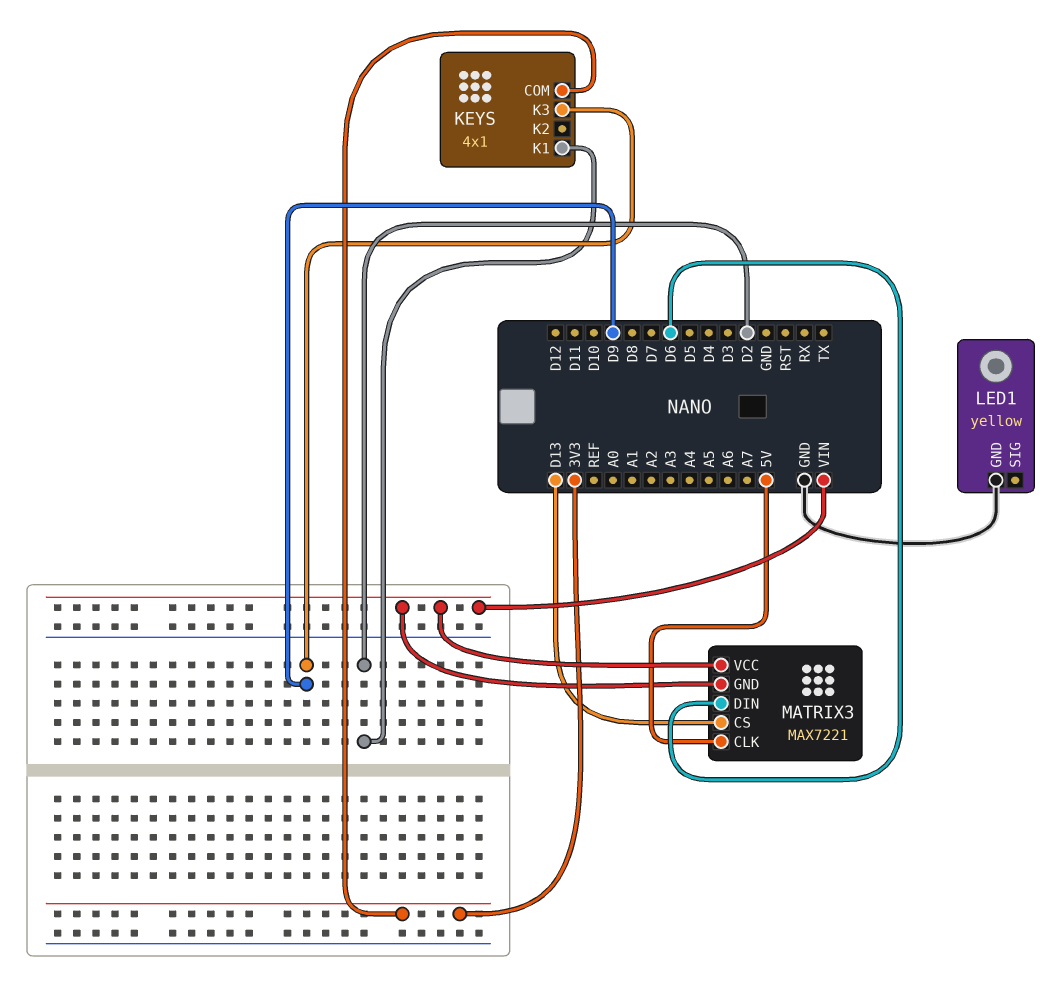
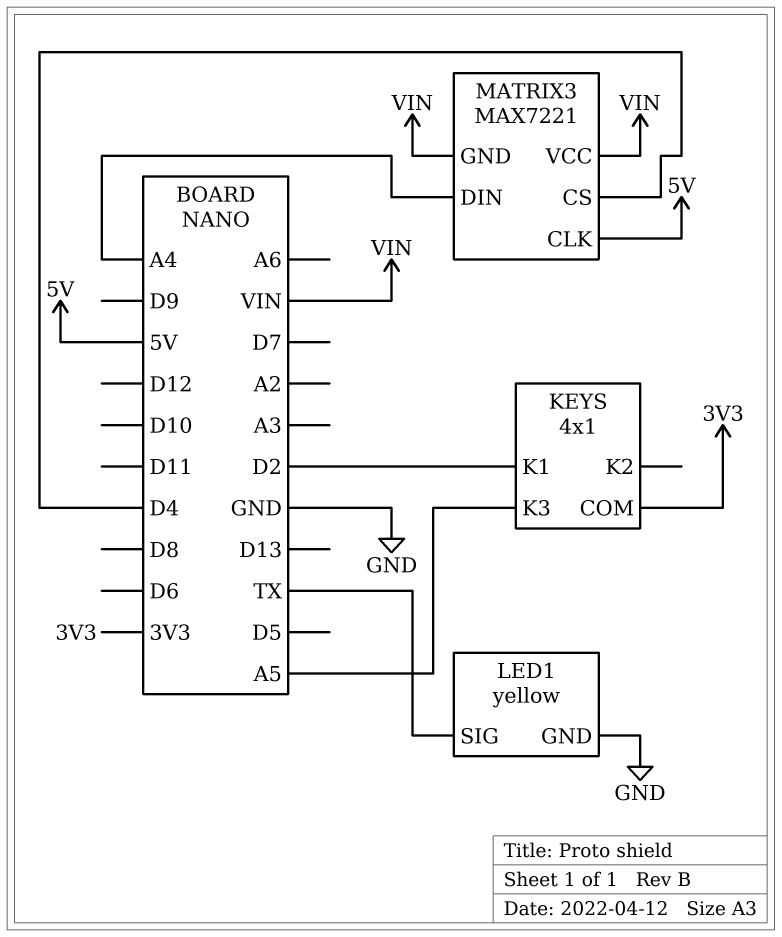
KEYS pin K3: D9 -> A5
LED1 pin SIG: none -> TX
MATRIX3 pin CS: D13 -> D4
MATRIX3 pin DIN: D6 -> A4

